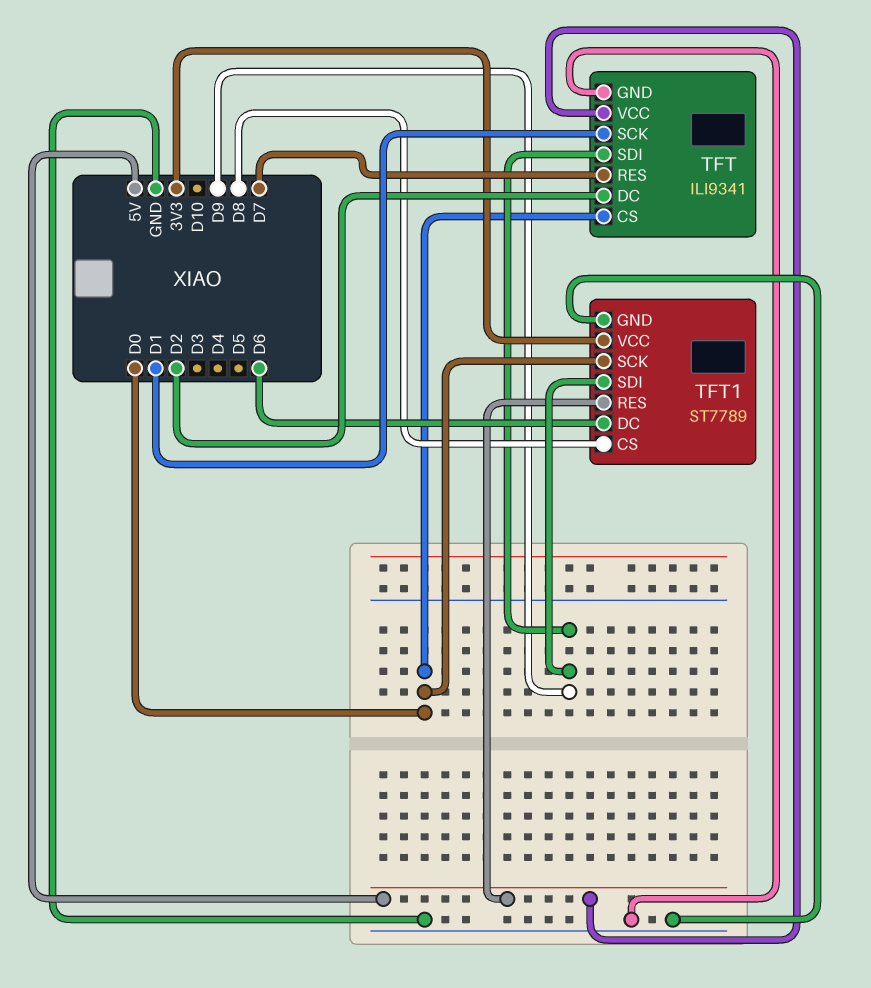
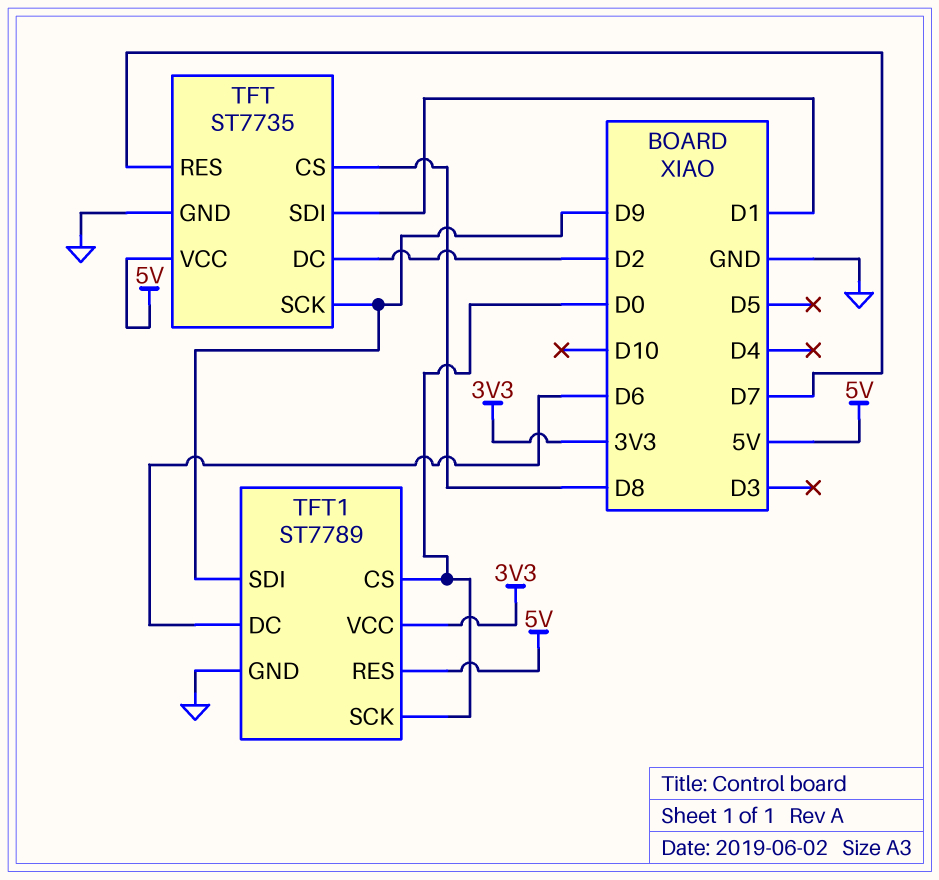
TFT: ILI9341 -> ST7735
TFT pin CS: D0 -> D8
TFT pin SCK: D1 -> D9
TFT pin SDI: D9 -> D1
TFT1 pin CS: D8 -> D0

